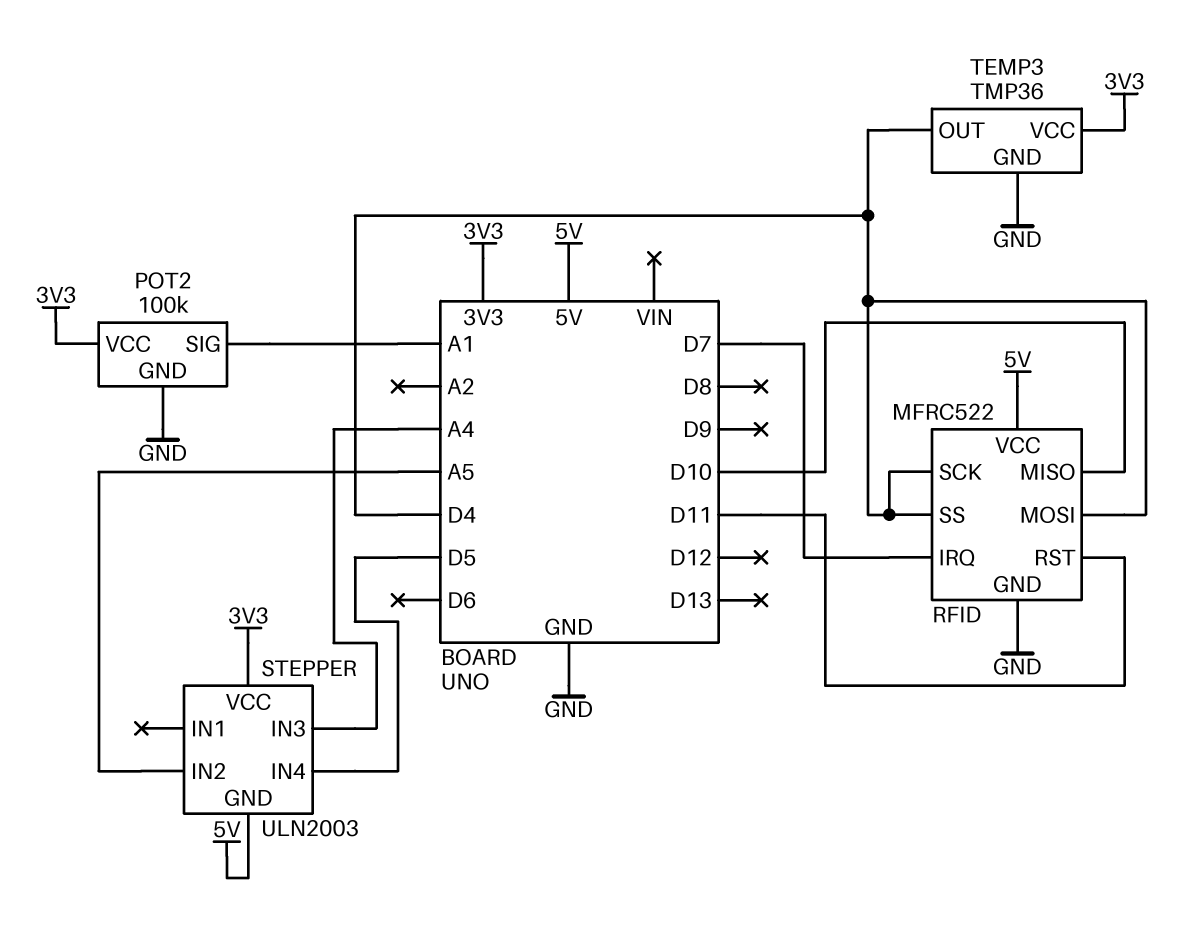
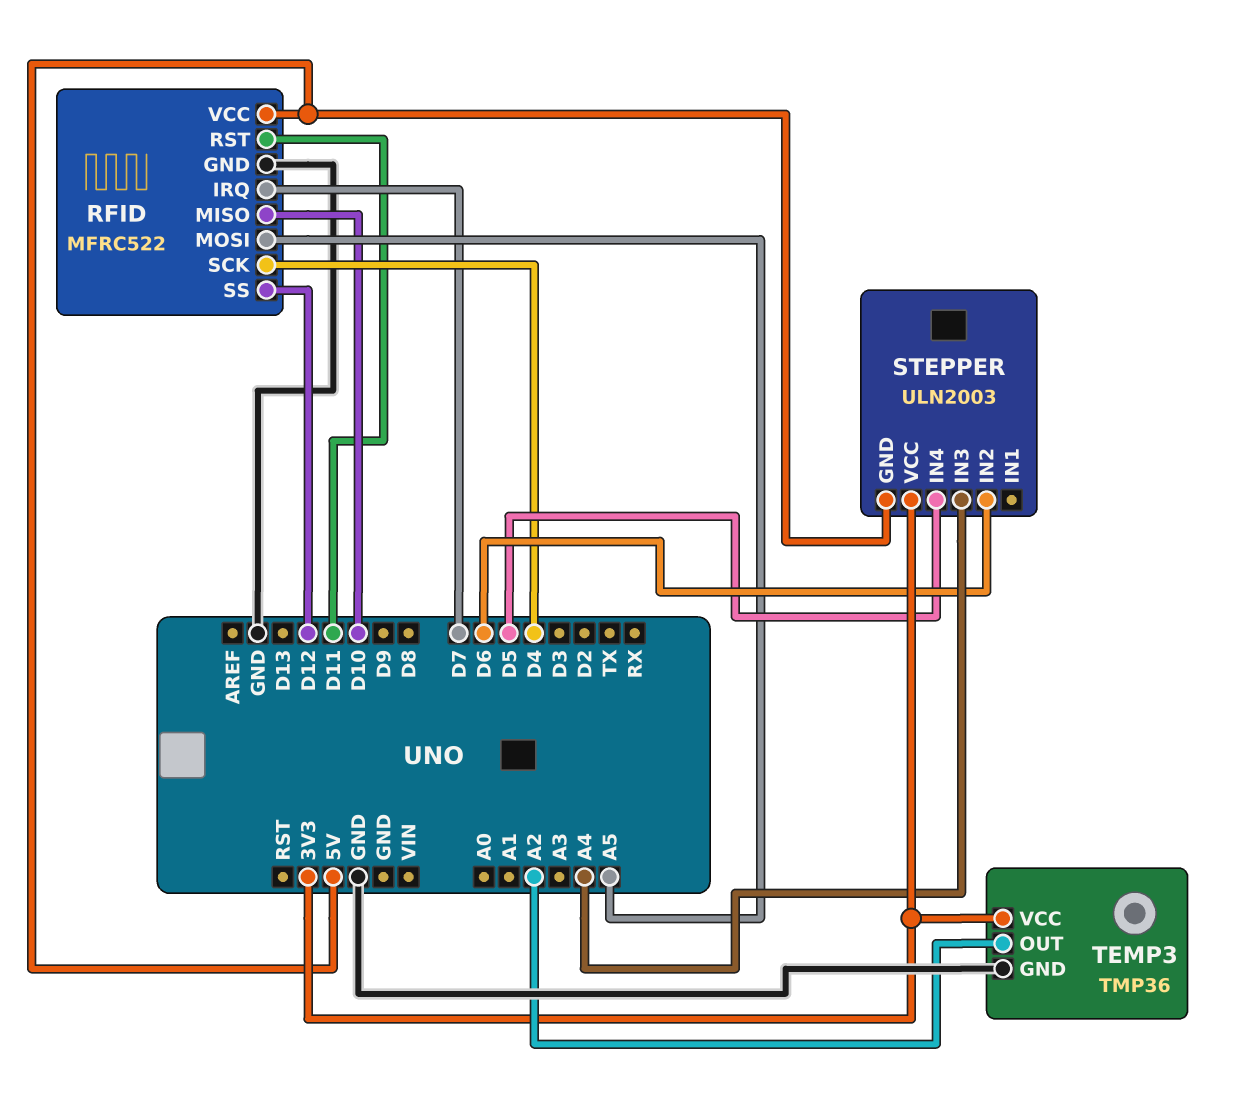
POT2: 100k -> none
POT2 pin GND: GND -> none
POT2 pin SIG: A1 -> none
POT2 pin VCC: 3V3 -> none
RFID pin MOSI: D4 -> A5
RFID pin SS: D4 -> D12
STEPPER pin IN2: A5 -> D6
TEMP3 pin OUT: D4 -> A2

